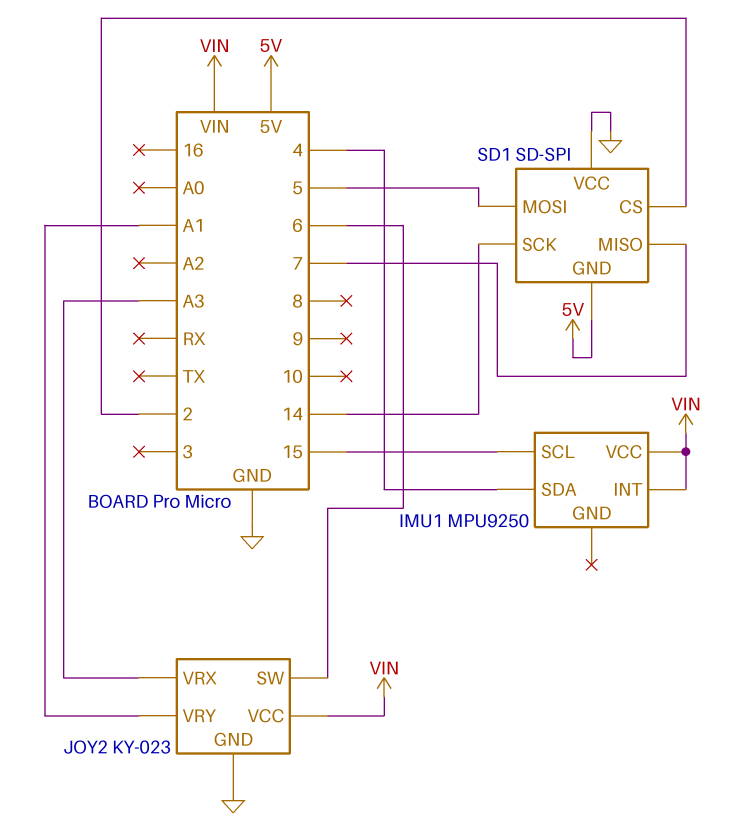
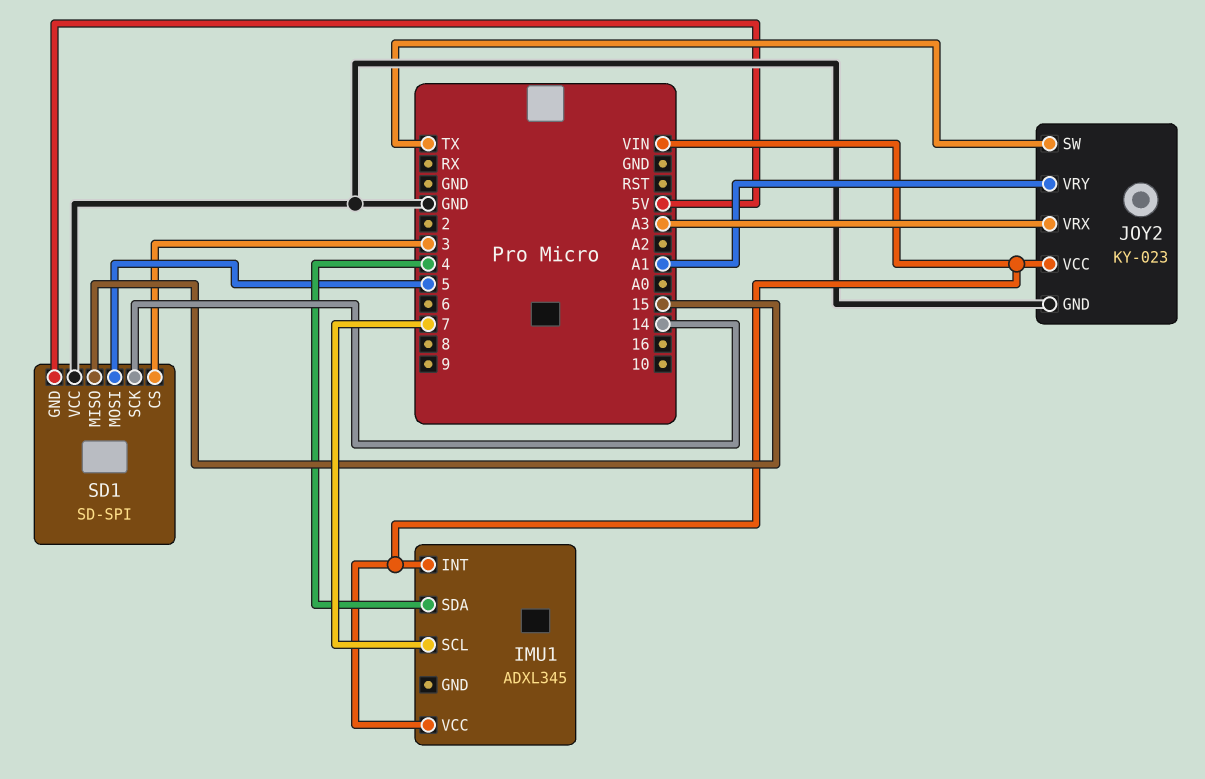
IMU1: MPU9250 -> ADXL345
IMU1 pin SCL: 15 -> 7
JOY2 pin SW: 6 -> TX
SD1 pin CS: 2 -> 3
SD1 pin MISO: 7 -> 15

